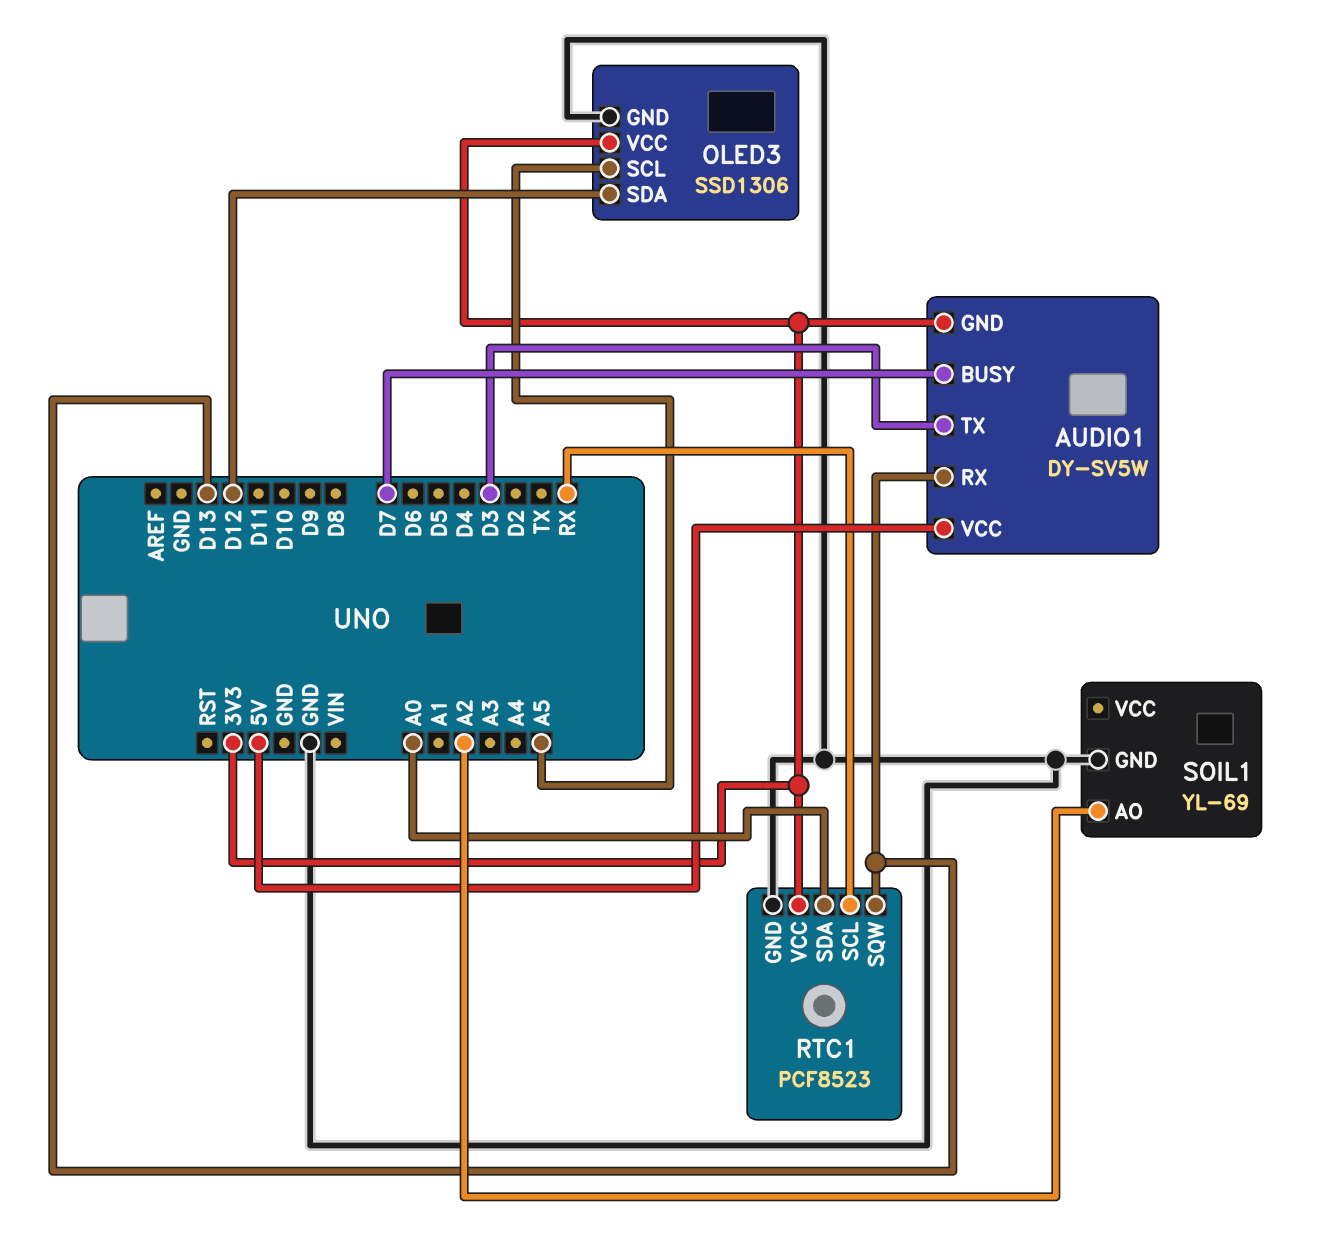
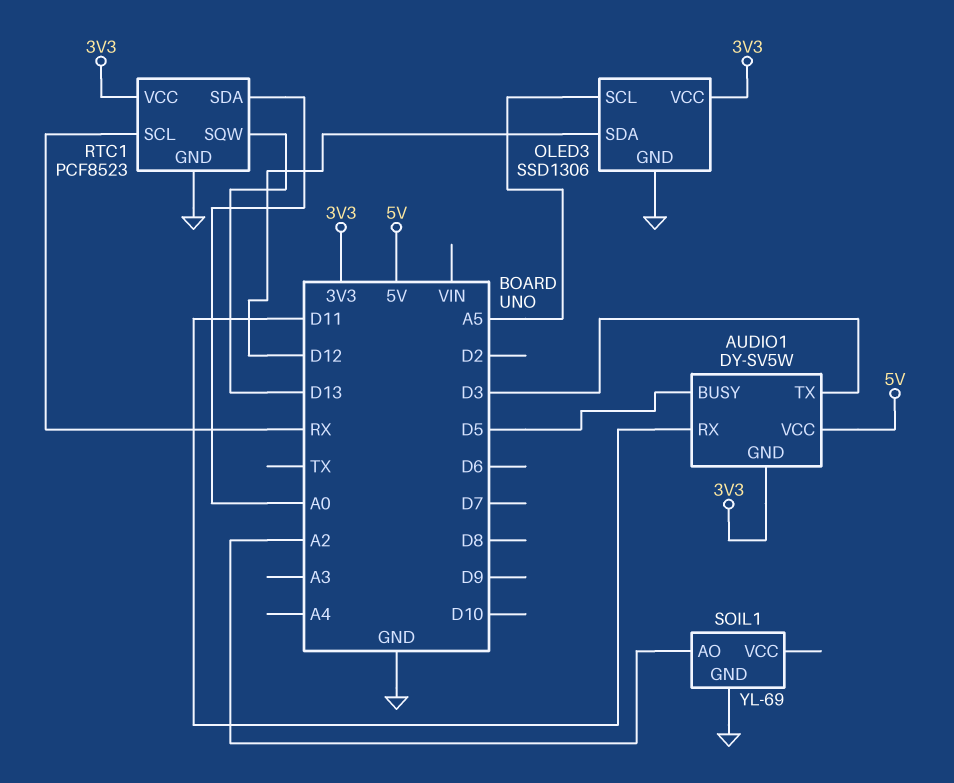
AUDIO1 pin BUSY: D7 -> D5
AUDIO1 pin RX: D13 -> D11

